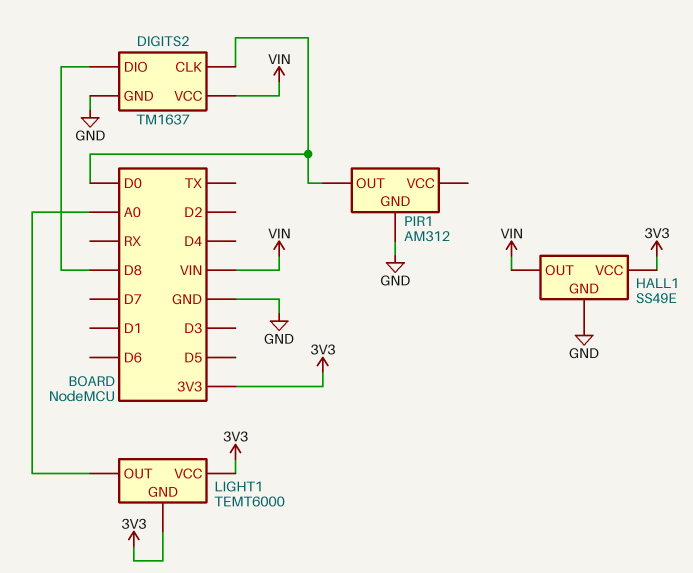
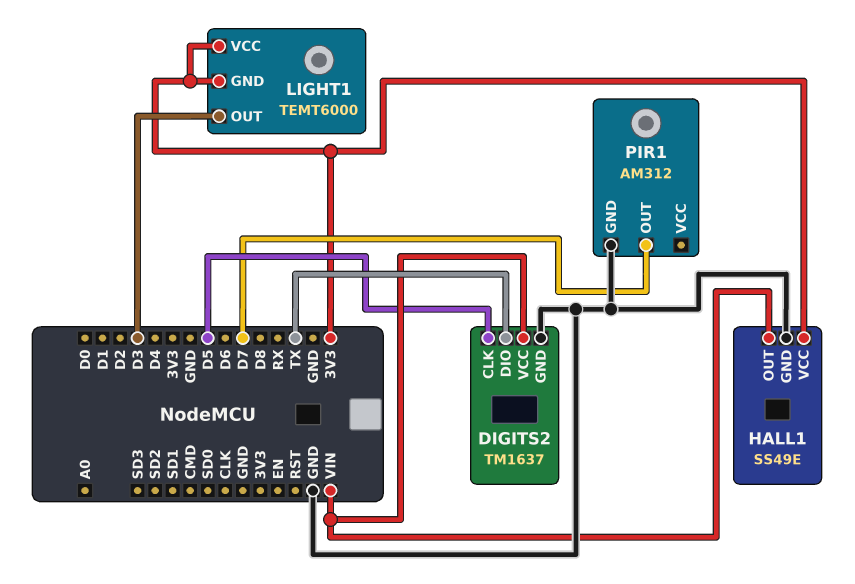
DIGITS2 pin CLK: D0 -> D5
DIGITS2 pin DIO: D8 -> TX
LIGHT1 pin OUT: A0 -> D3
PIR1 pin OUT: D0 -> D7

